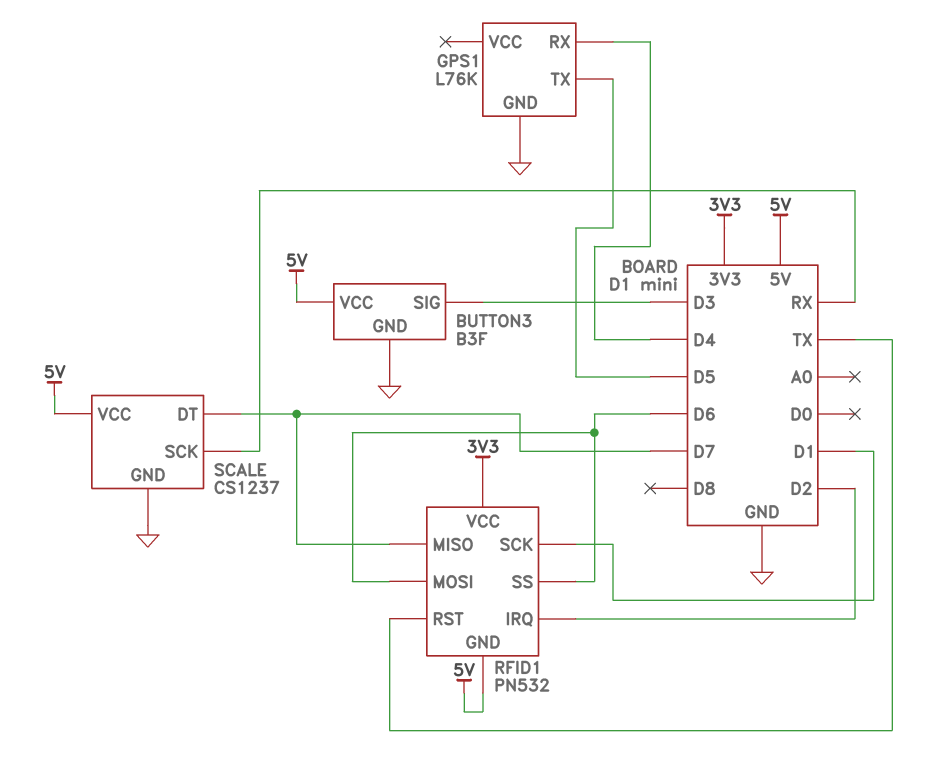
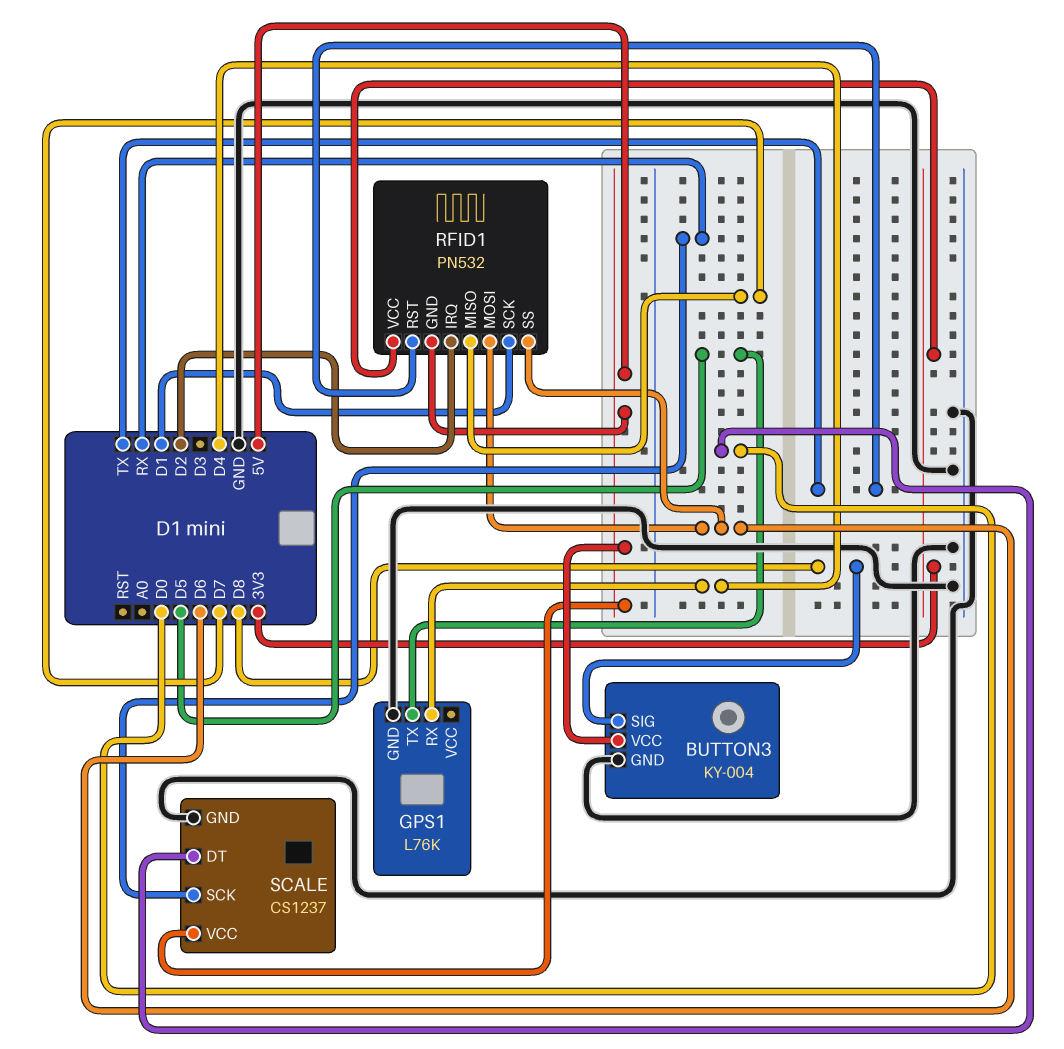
BUTTON3: B3F -> KY-004
BUTTON3 pin SIG: D3 -> D8
SCALE pin DT: D7 -> D0

